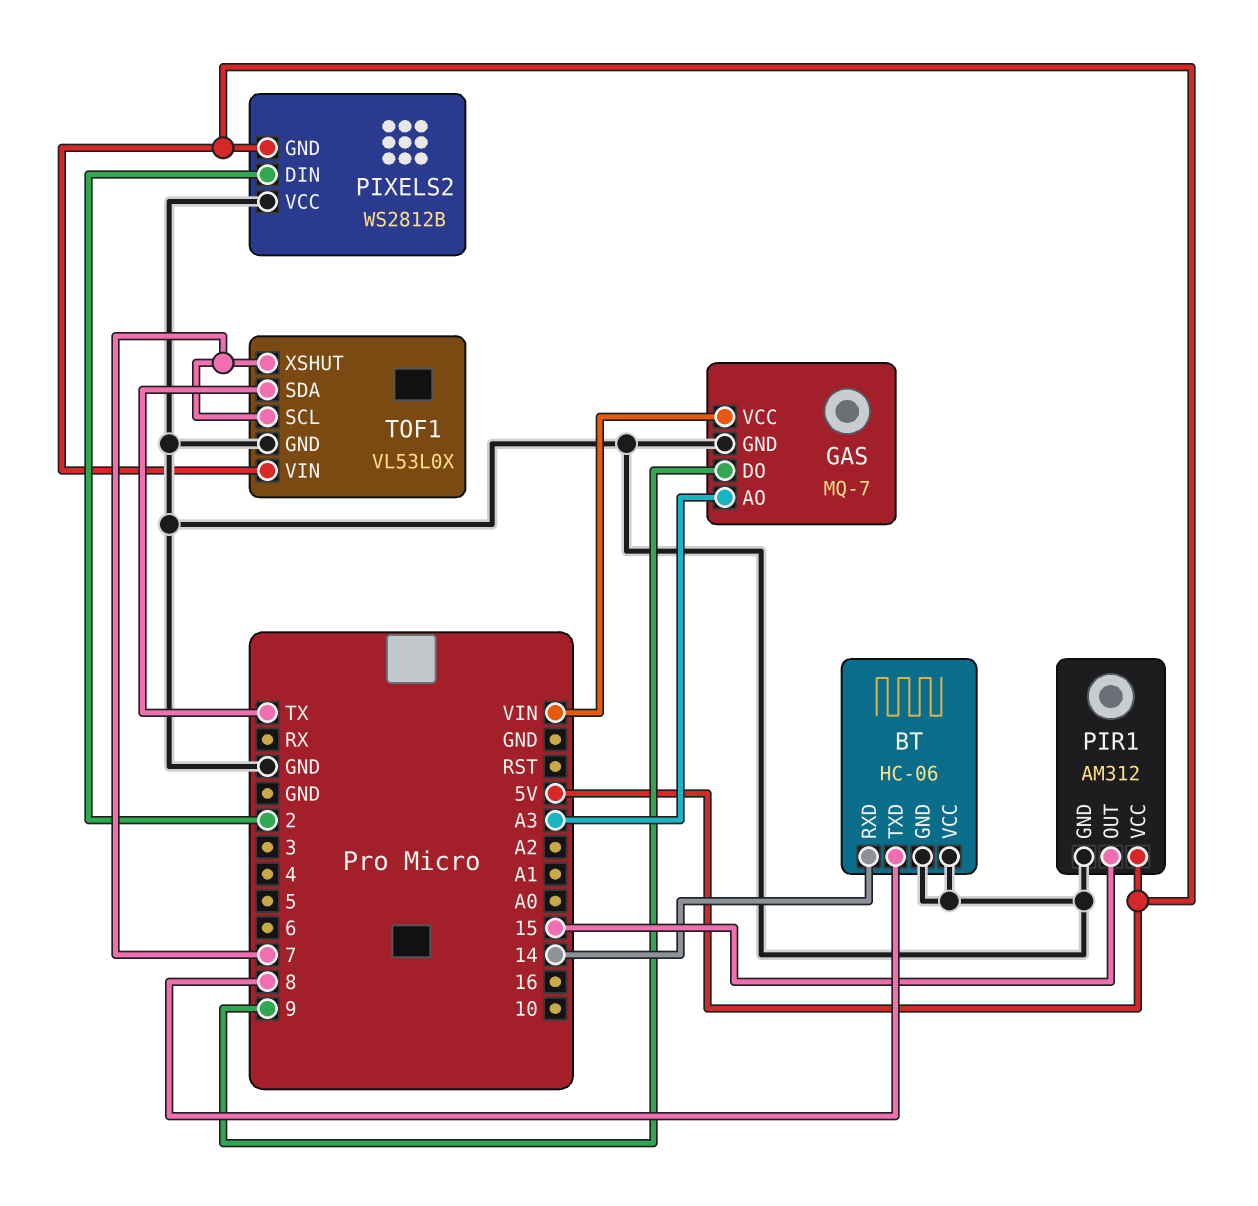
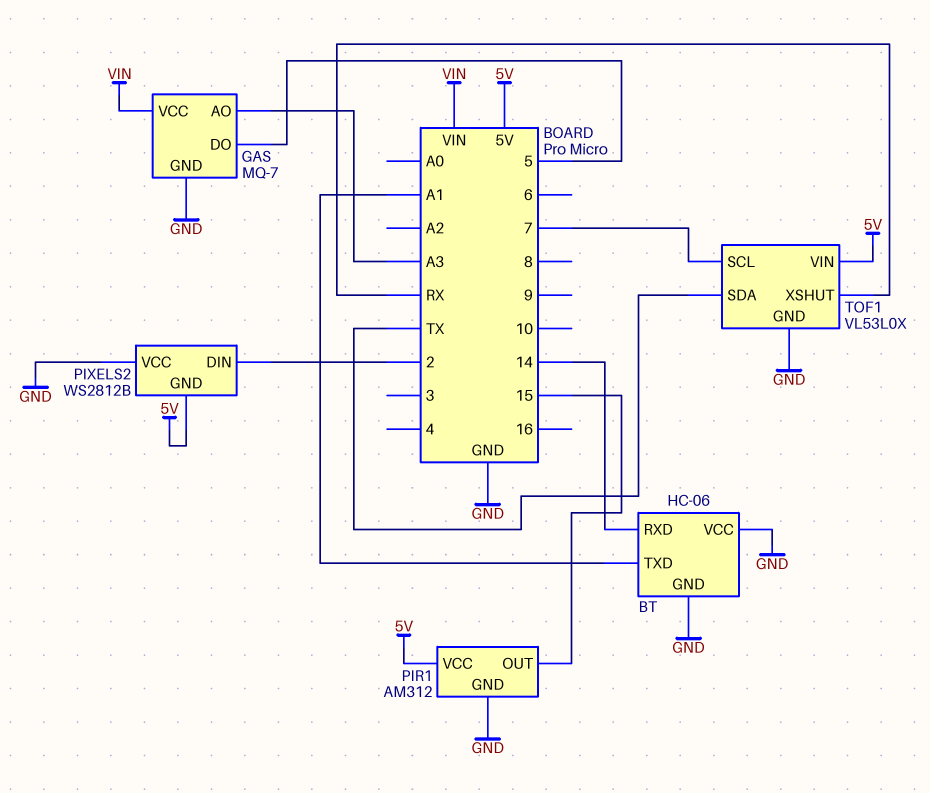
BT pin TXD: 8 -> A1
GAS pin DO: 9 -> 5
TOF1 pin XSHUT: 7 -> RX

